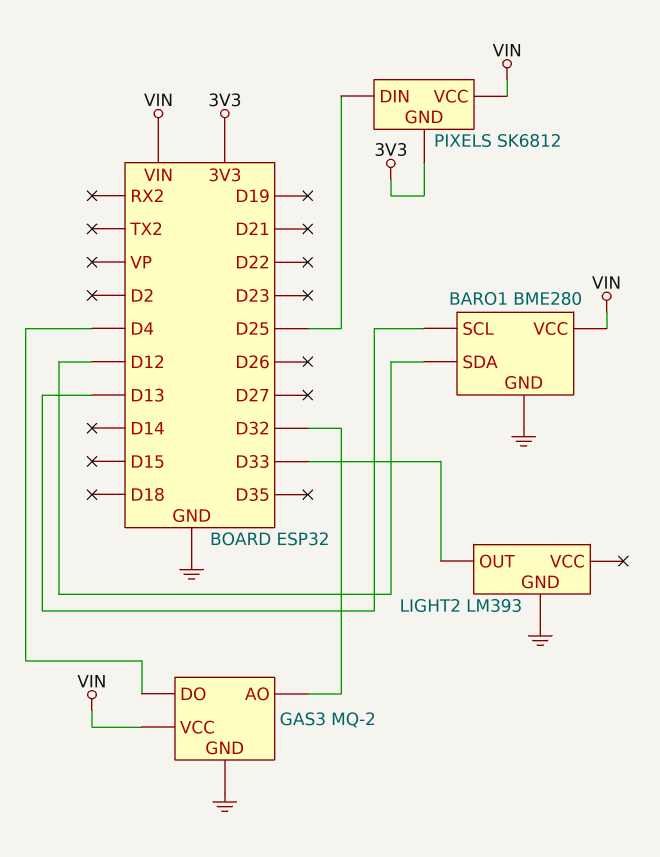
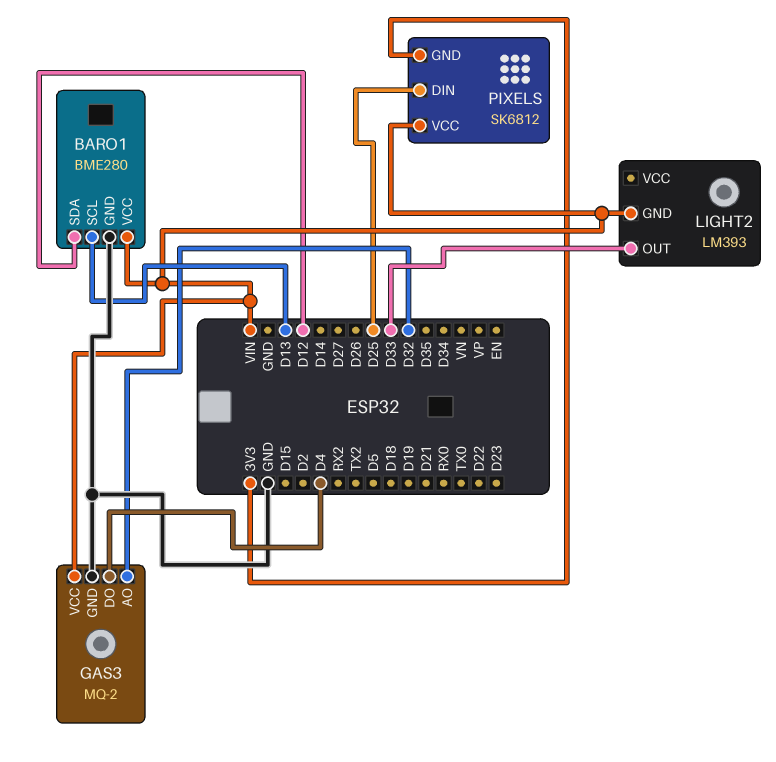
LIGHT2 pin GND: GND -> VIN

